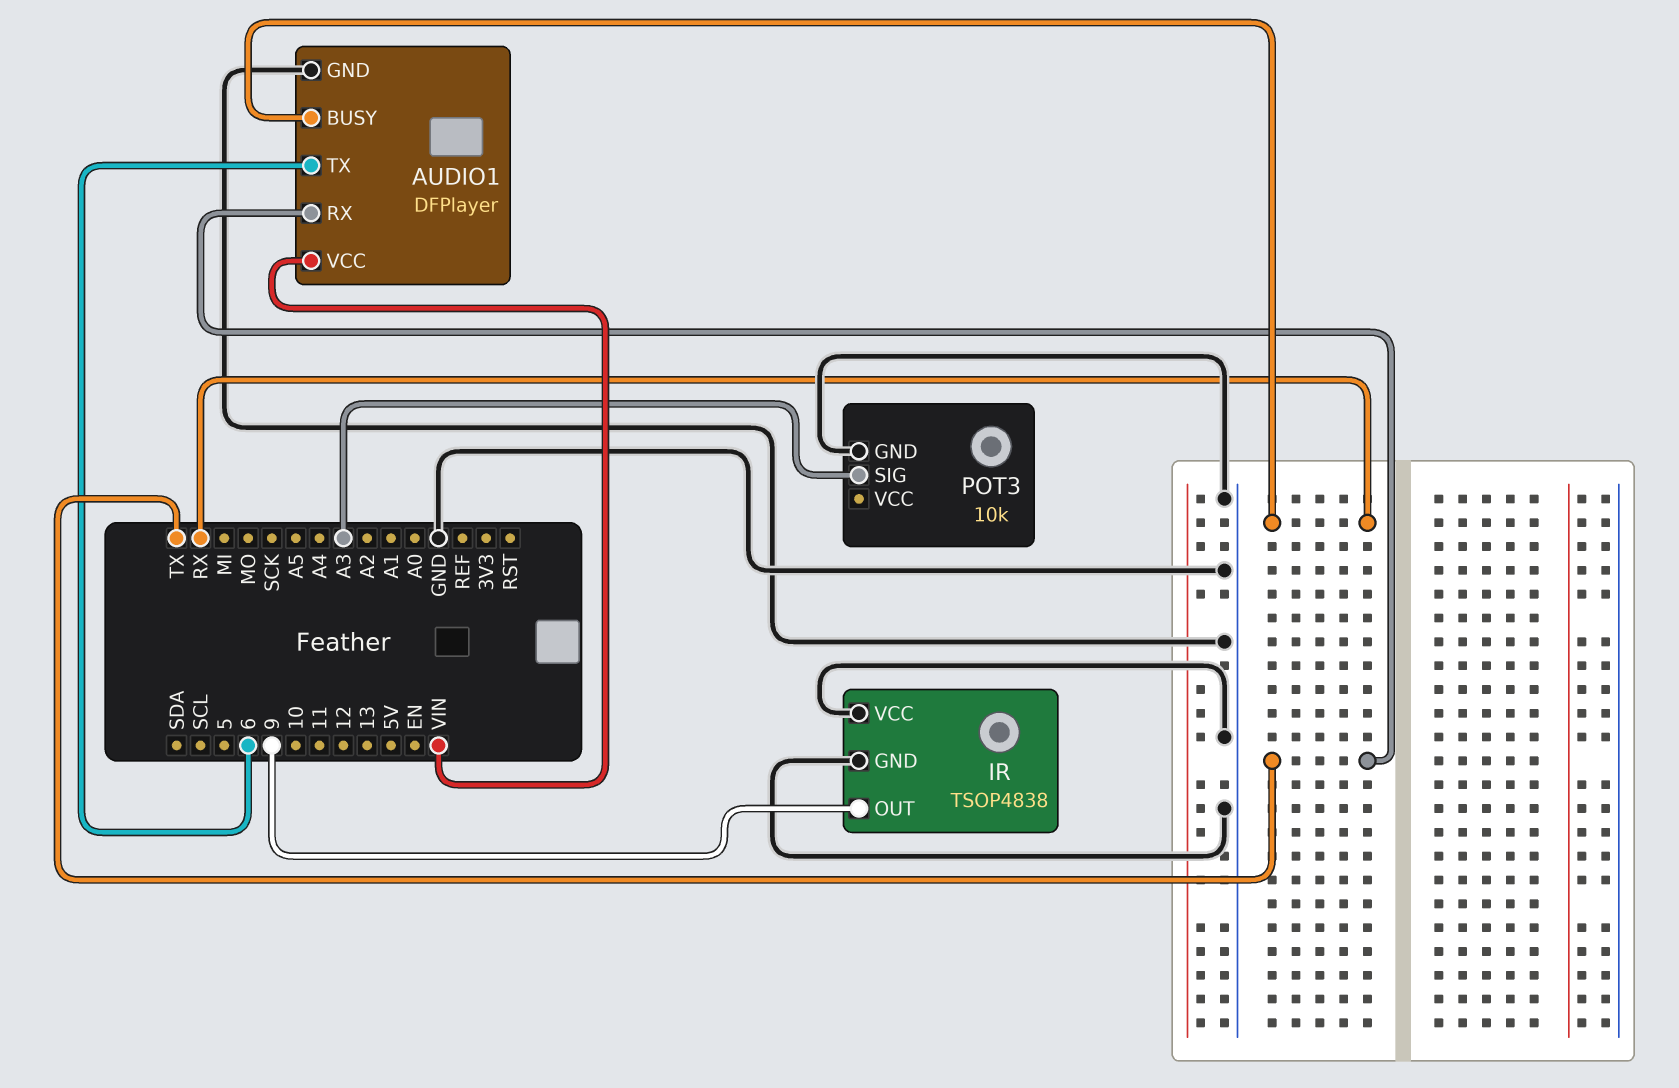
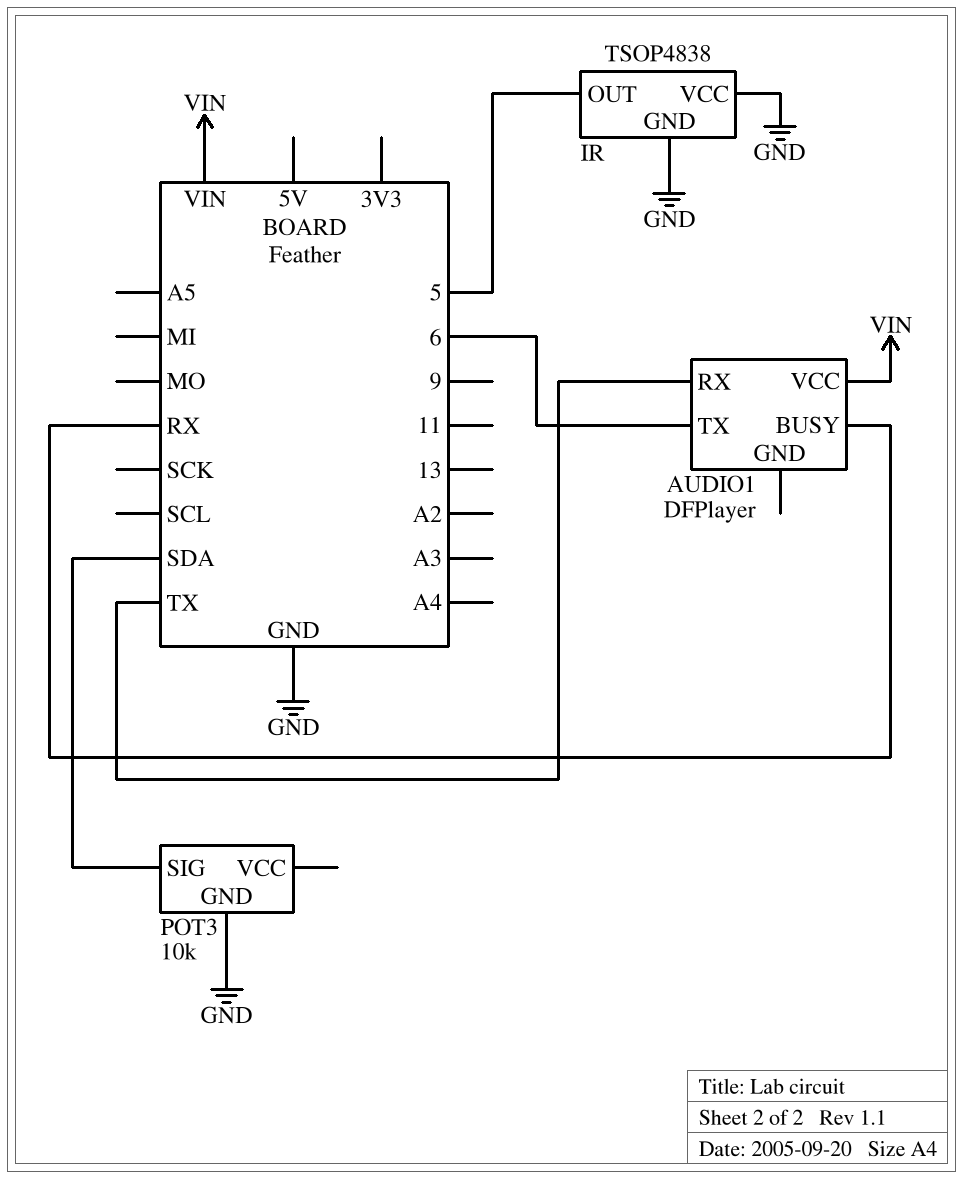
AUDIO1 pin GND: GND -> none
IR pin OUT: 9 -> 5
POT3 pin SIG: A3 -> SDA

